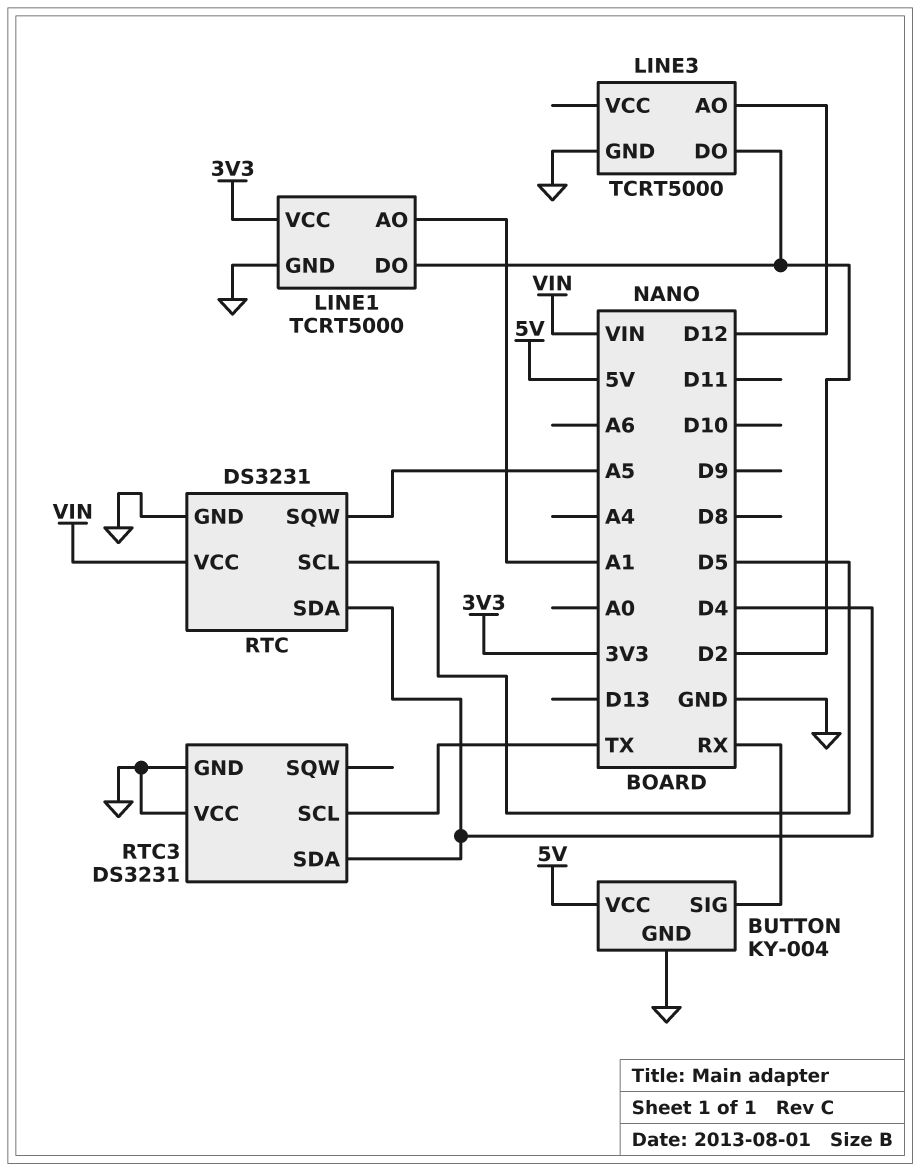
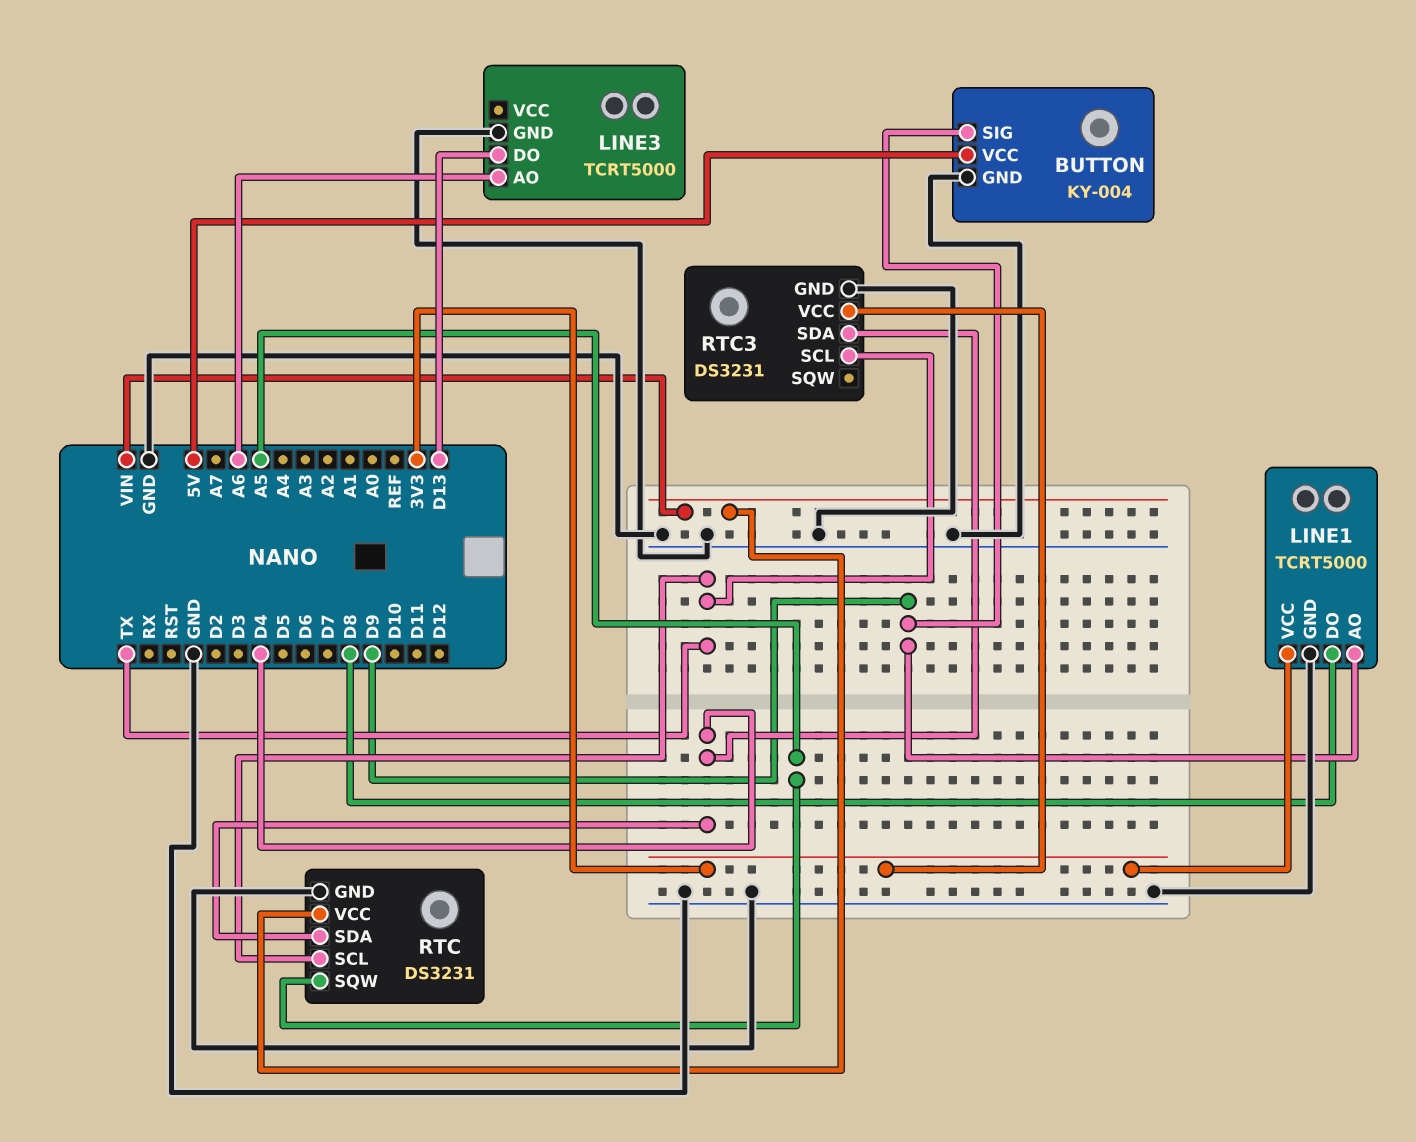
BUTTON pin SIG: RX -> D9
LINE1 pin AO: A1 -> D9
LINE1 pin DO: D2 -> D8
LINE3 pin AO: D12 -> A6
LINE3 pin DO: D2 -> D13
RTC pin SCL: D5 -> TX
RTC3 pin VCC: GND -> 3V3

